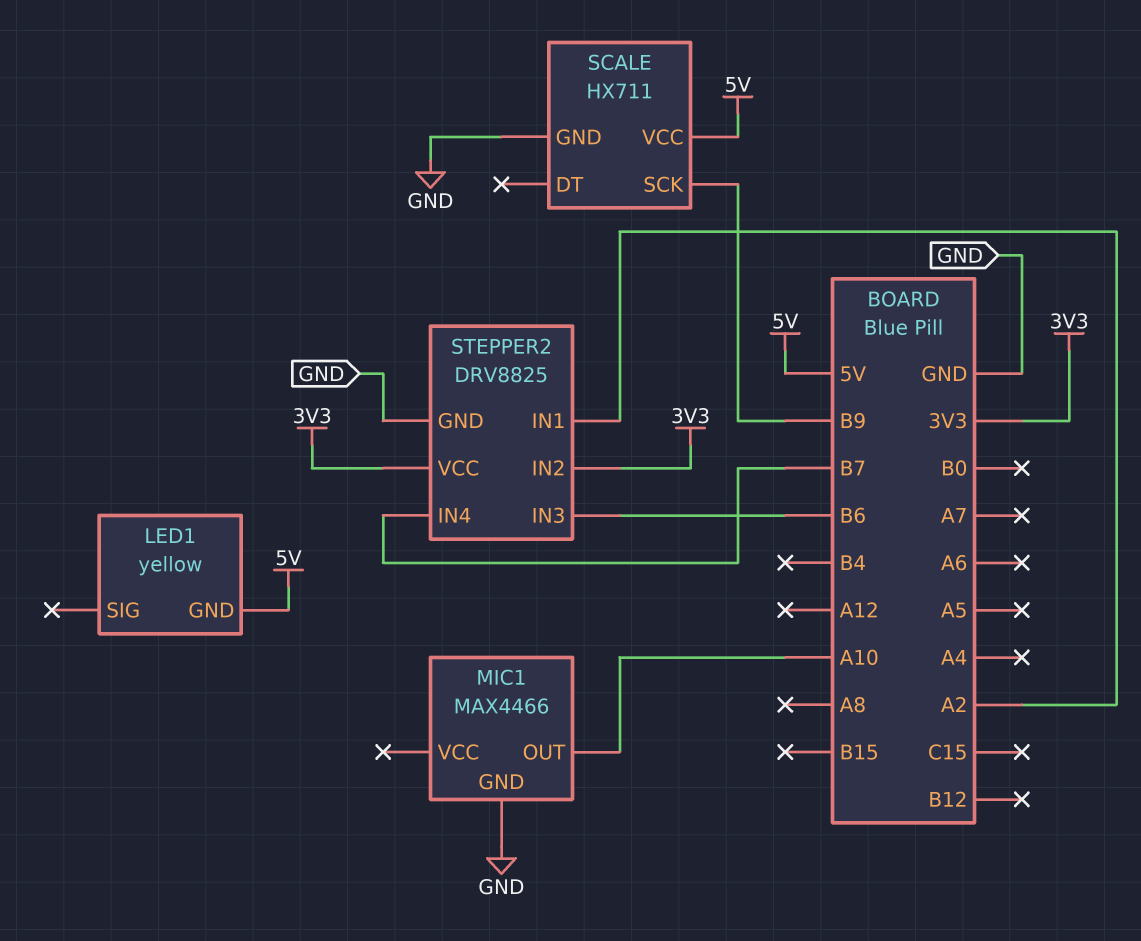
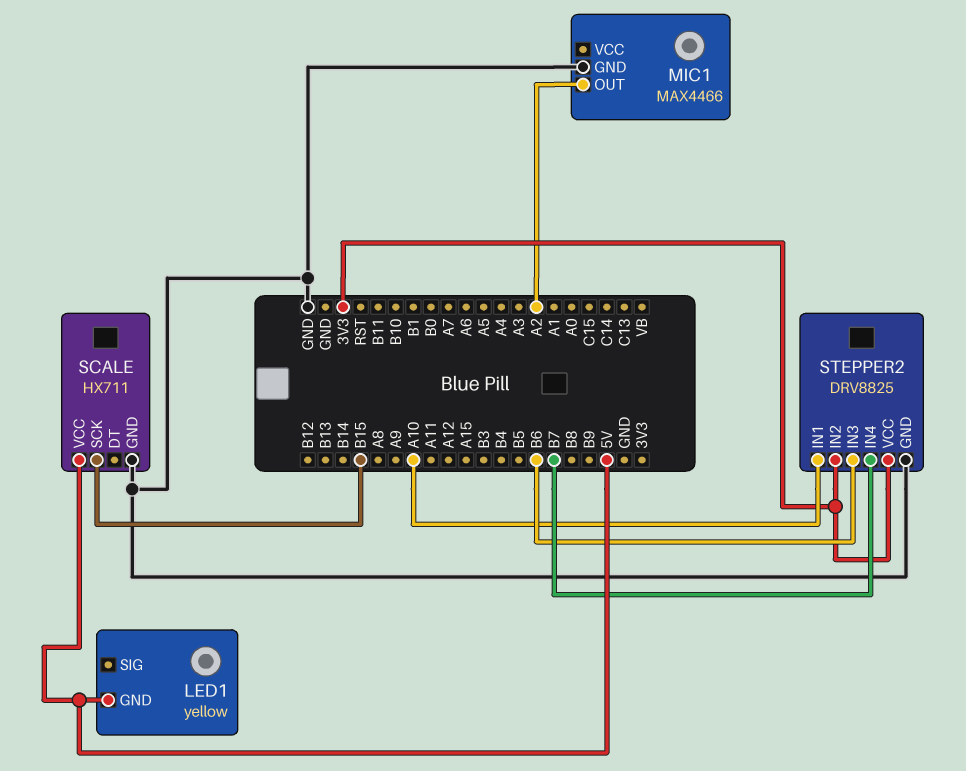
MIC1 pin OUT: A10 -> A2
SCALE pin SCK: B9 -> B15
STEPPER2 pin IN1: A2 -> A10

